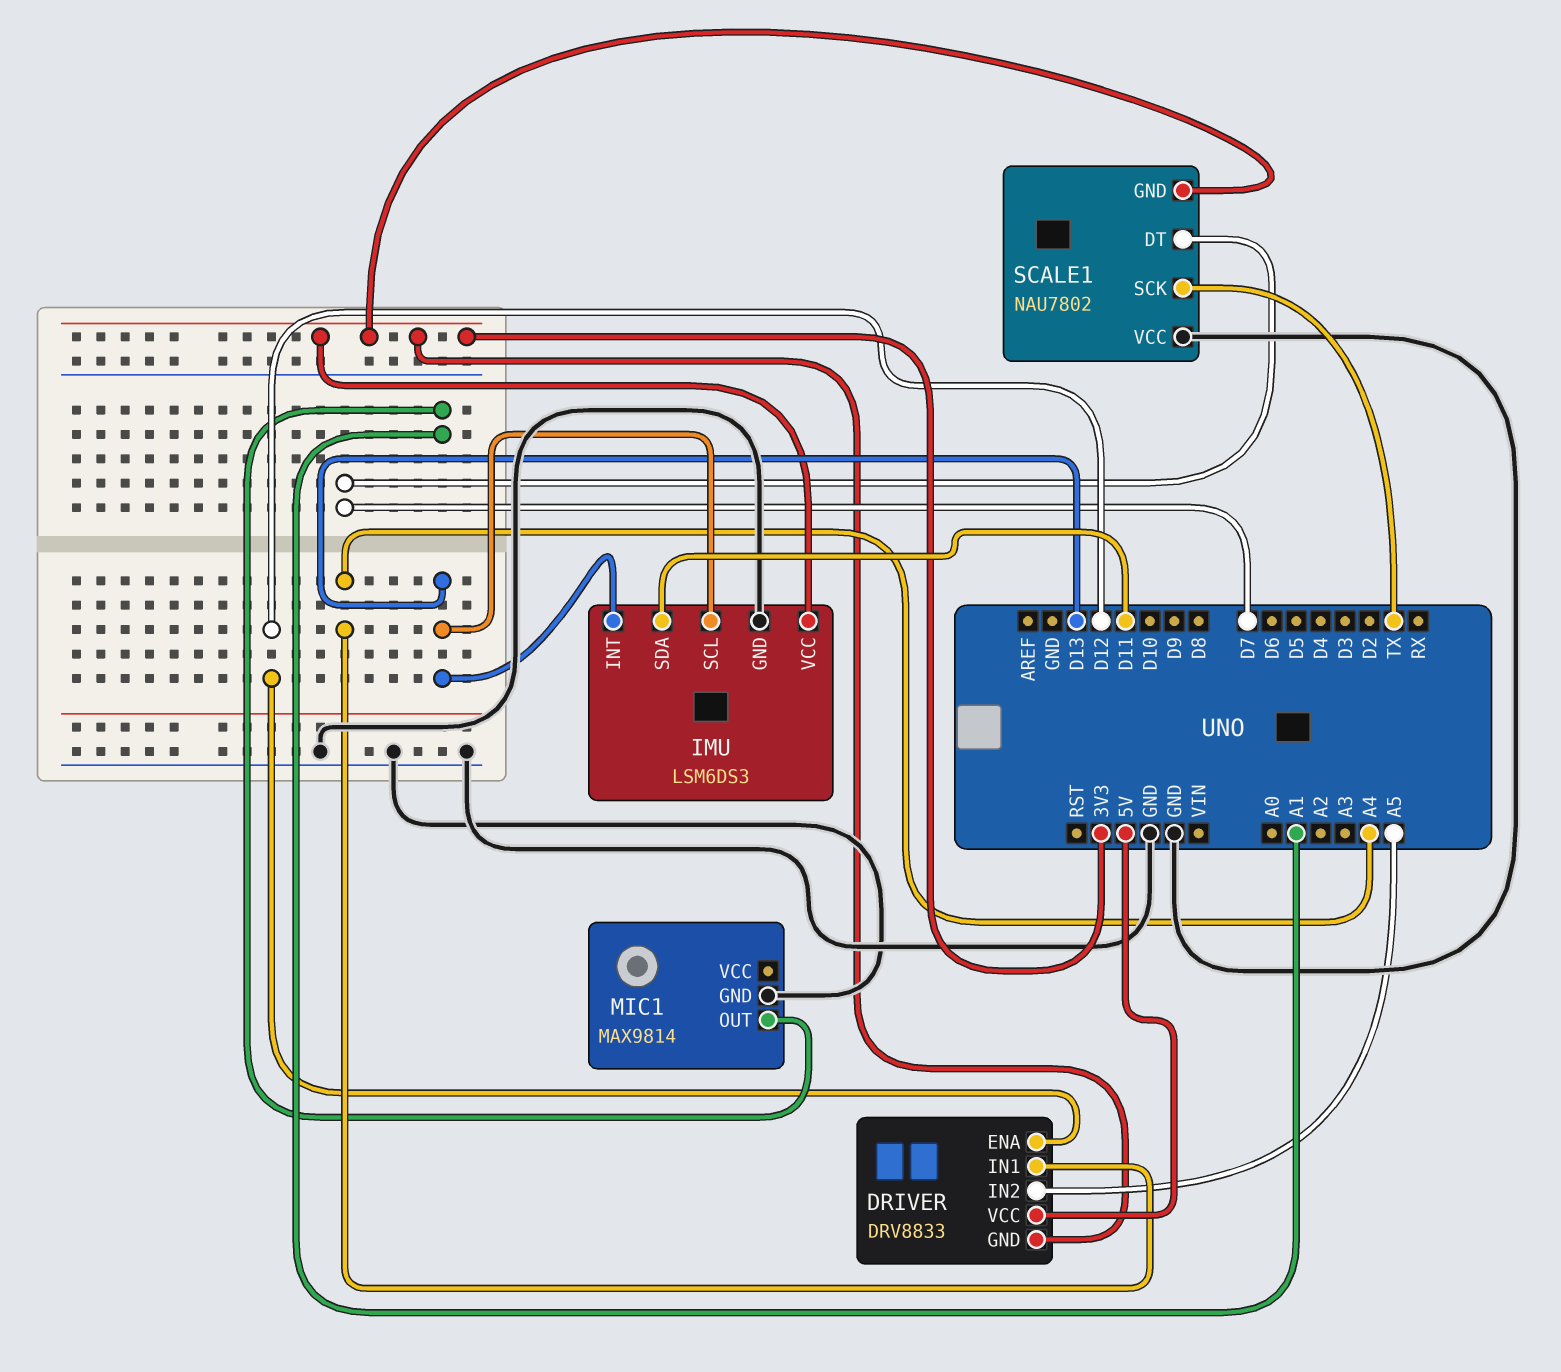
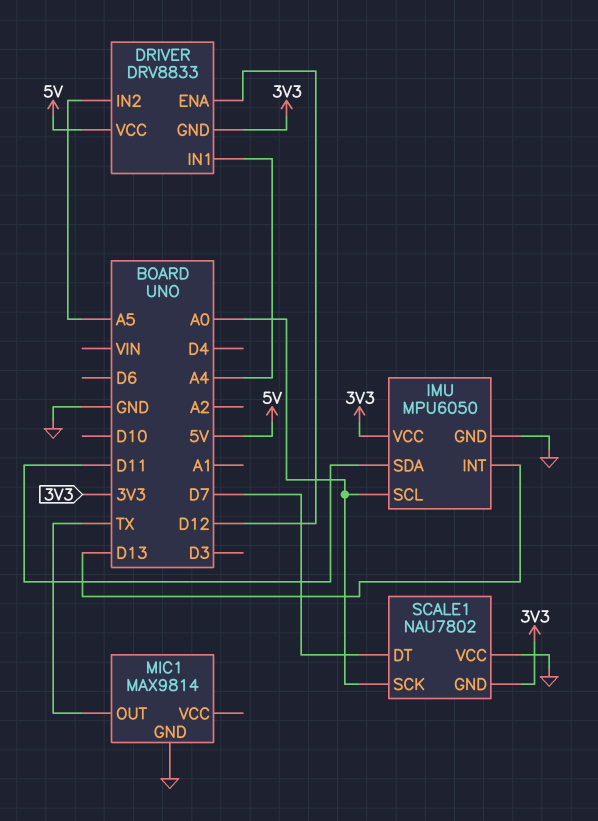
IMU: LSM6DS3 -> MPU6050
IMU pin SCL: D13 -> A0
MIC1 pin OUT: A1 -> TX
SCALE1 pin SCK: TX -> A0

